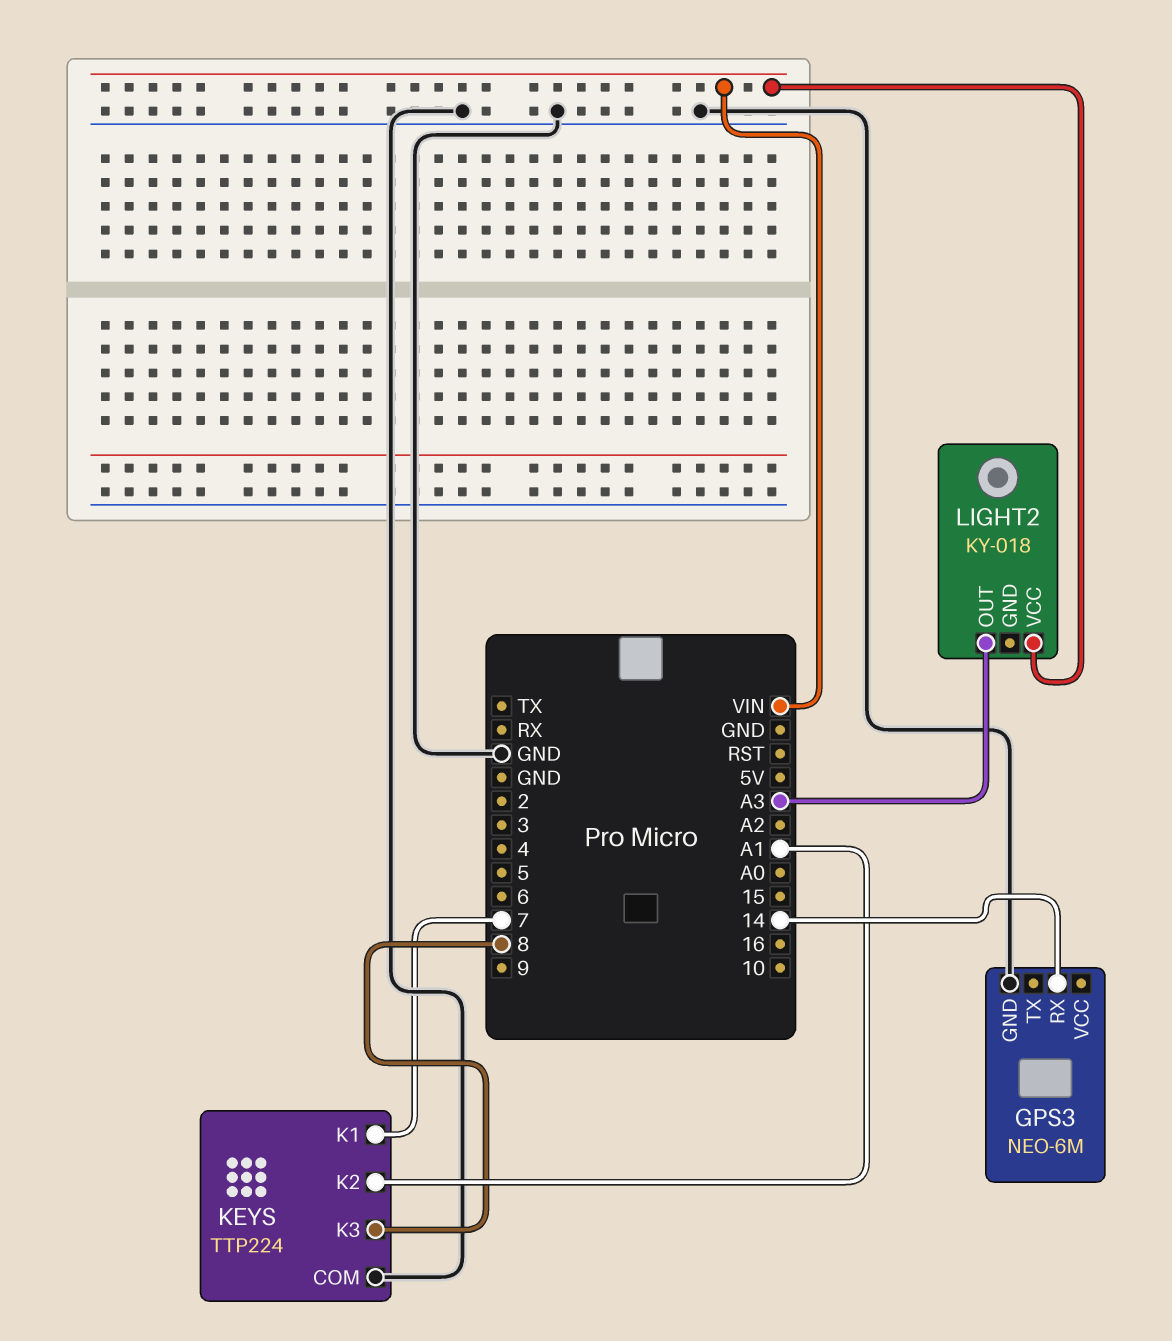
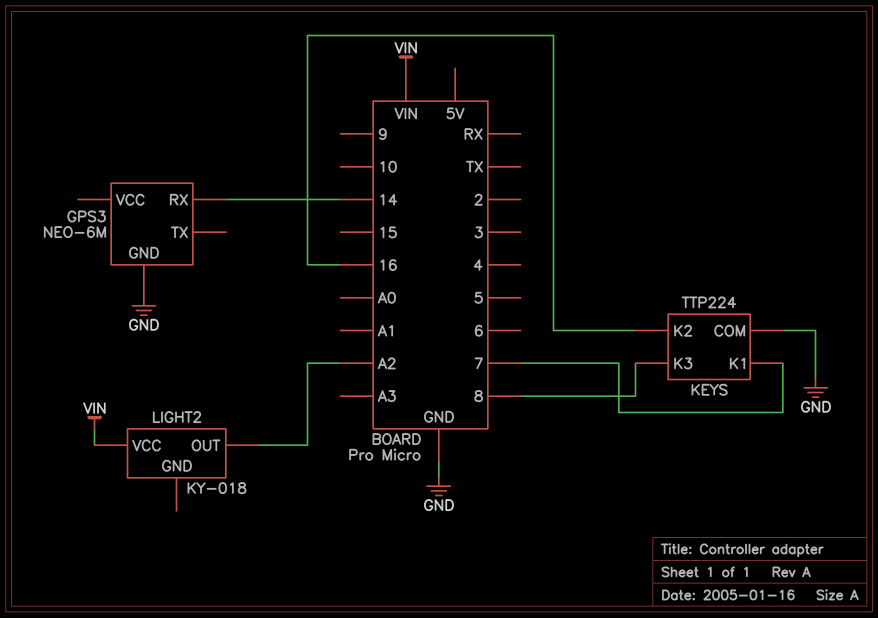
KEYS pin K2: A1 -> 16
LIGHT2 pin OUT: A3 -> A2

